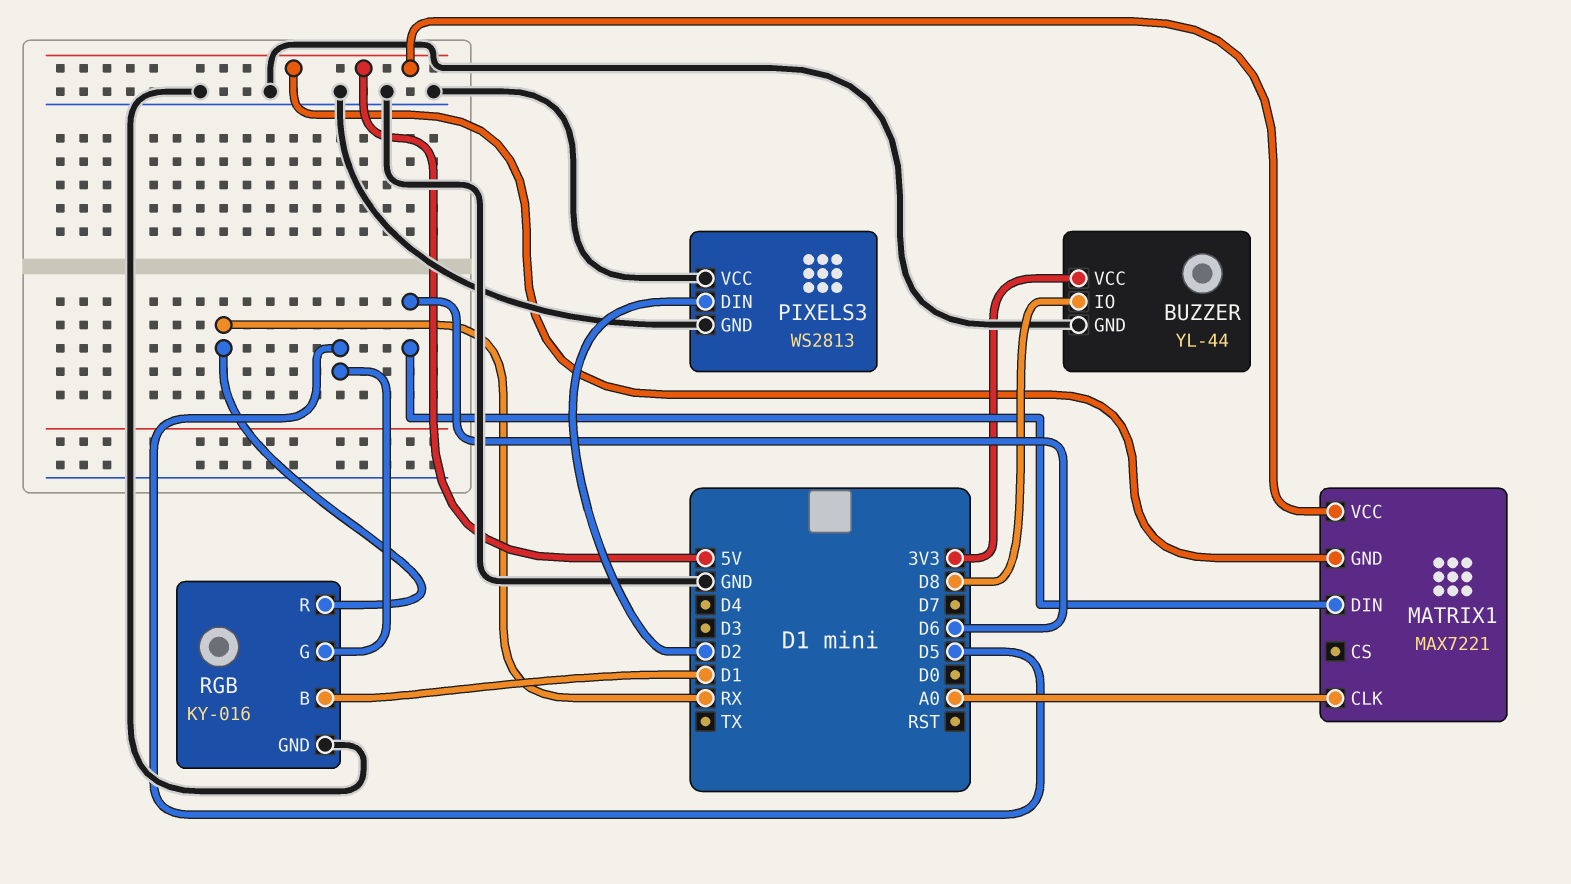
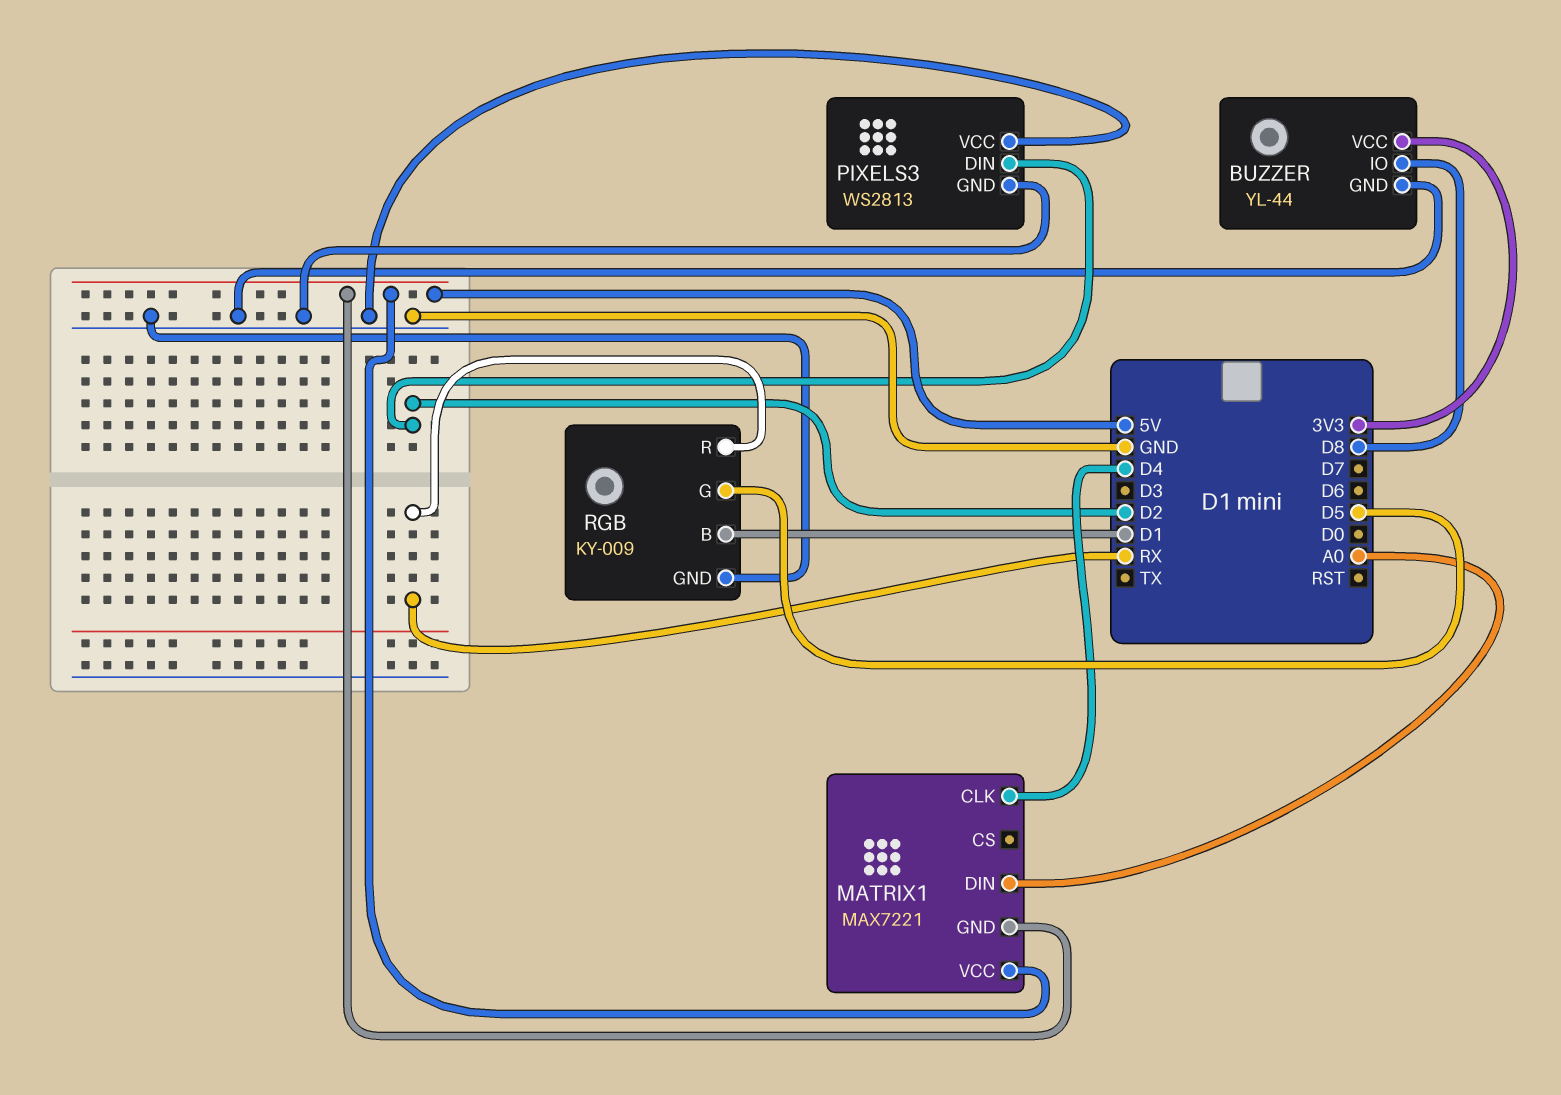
MATRIX1 pin CLK: A0 -> D4
MATRIX1 pin DIN: D6 -> A0
RGB: KY-016 -> KY-009

